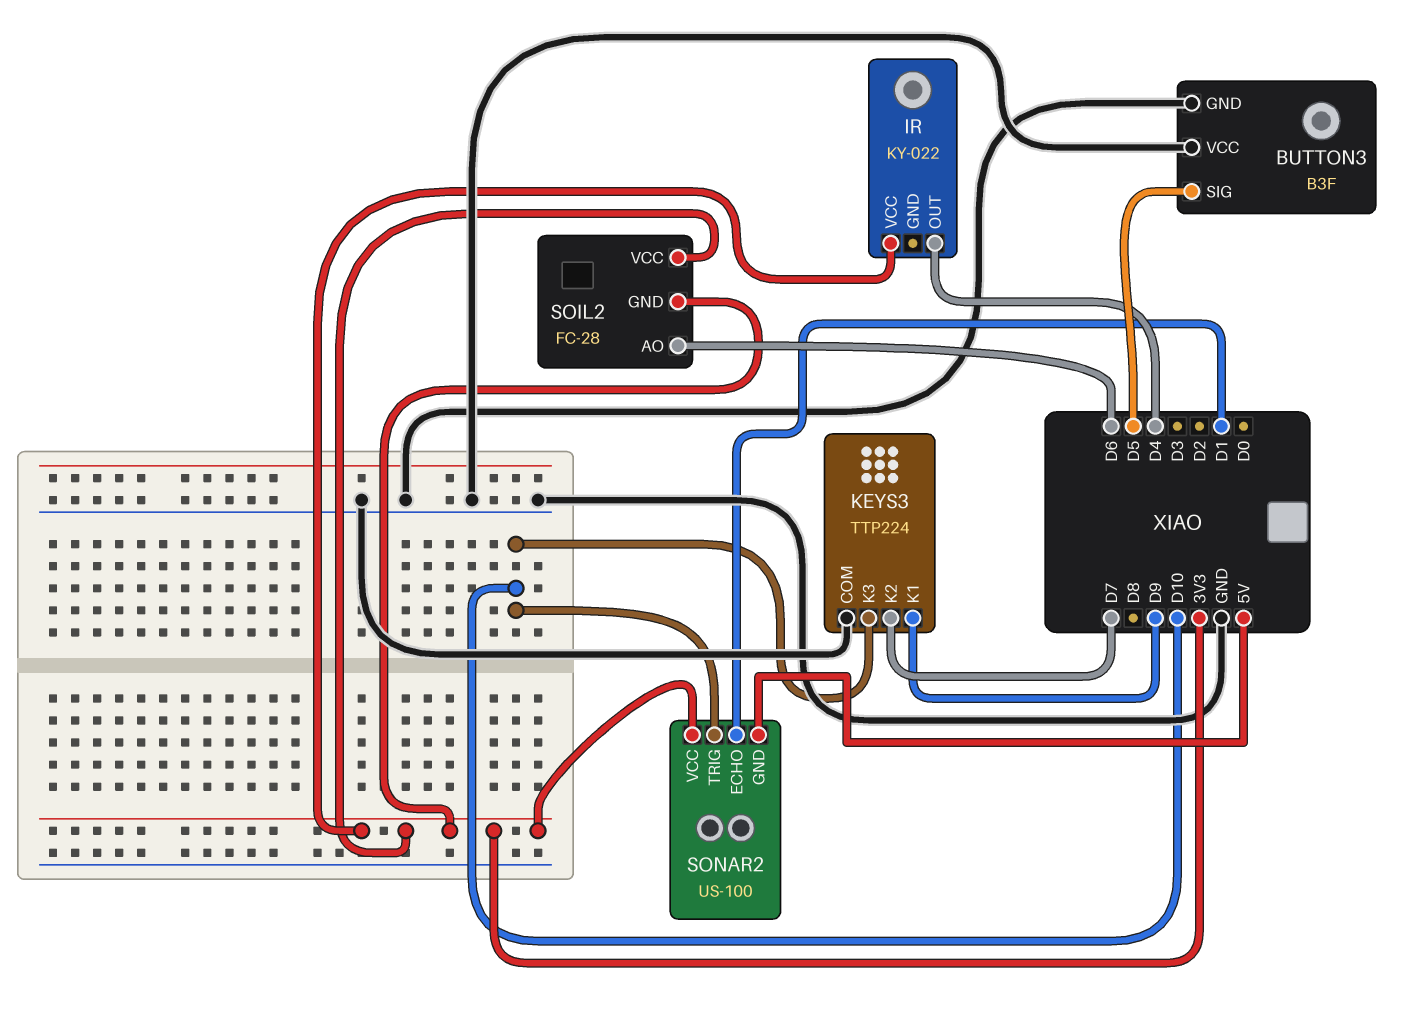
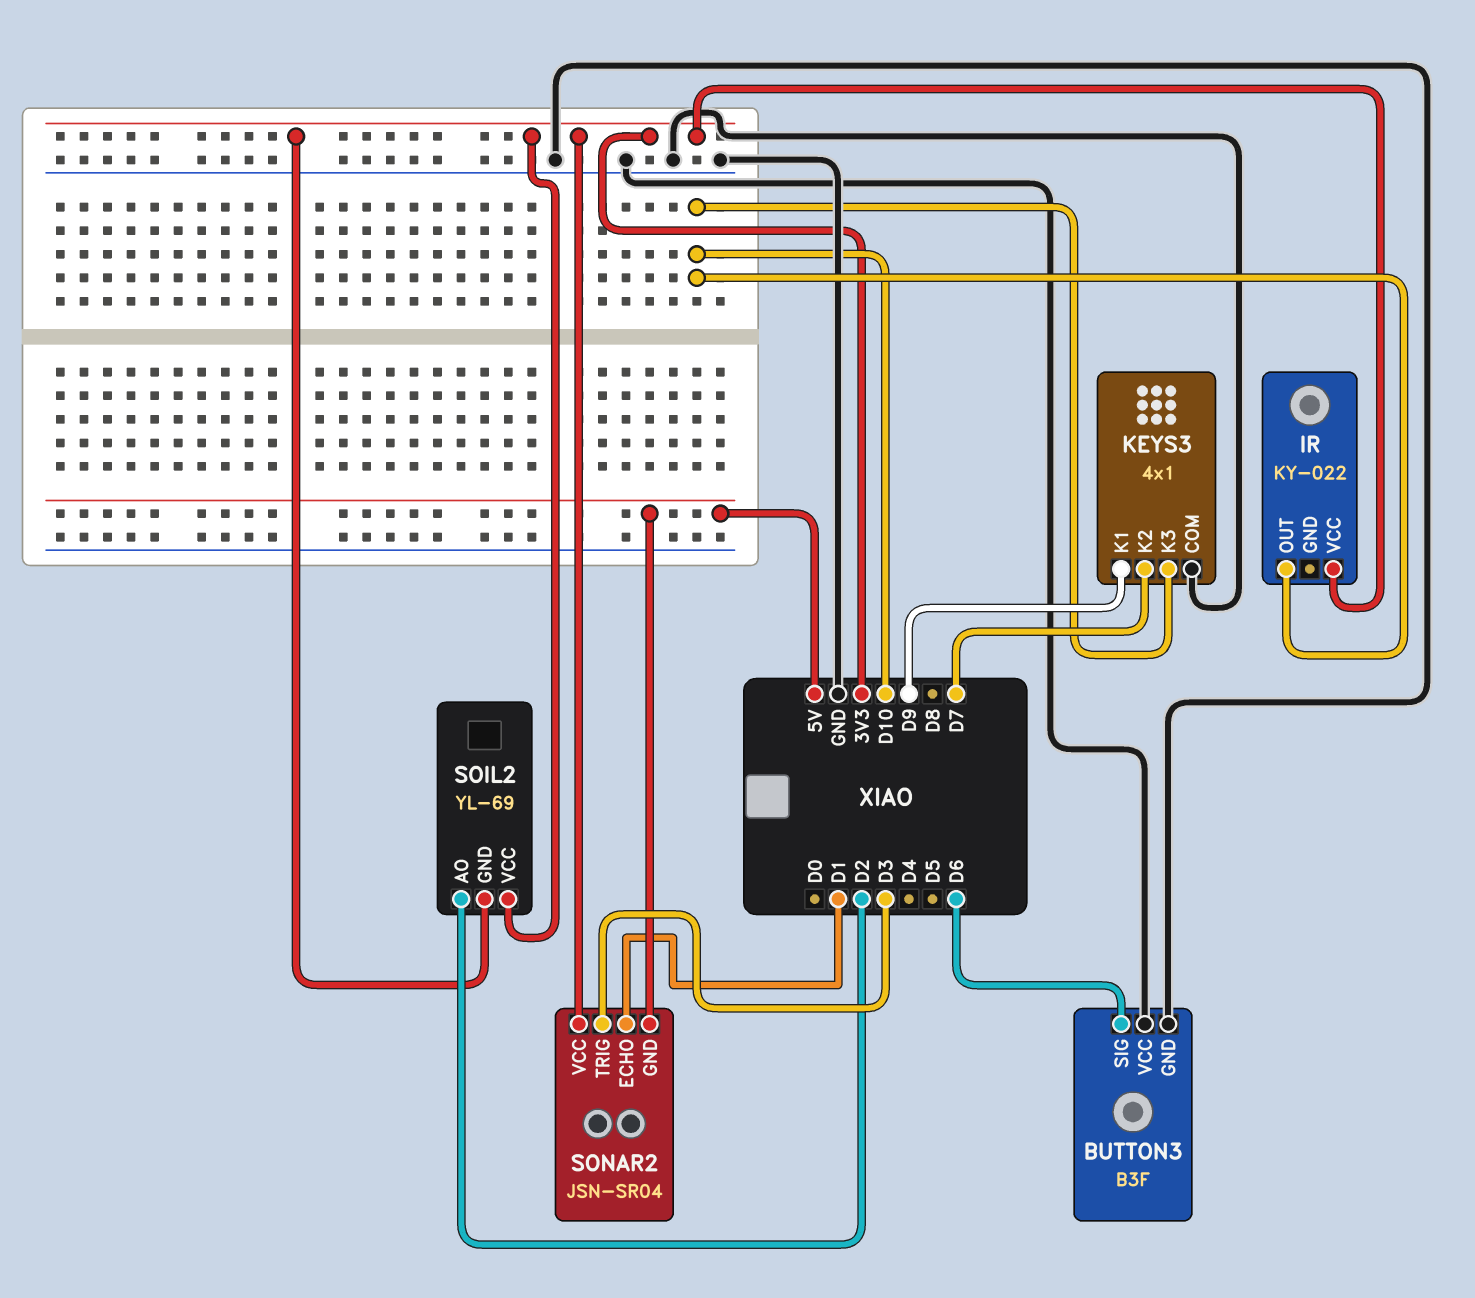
BUTTON3 pin SIG: D5 -> D6
IR pin OUT: D4 -> D10
KEYS3: TTP224 -> 4x1
SOIL2: FC-28 -> YL-69
SOIL2 pin AO: D6 -> D2
SONAR2: US-100 -> JSN-SR04
SONAR2 pin TRIG: D10 -> D3

